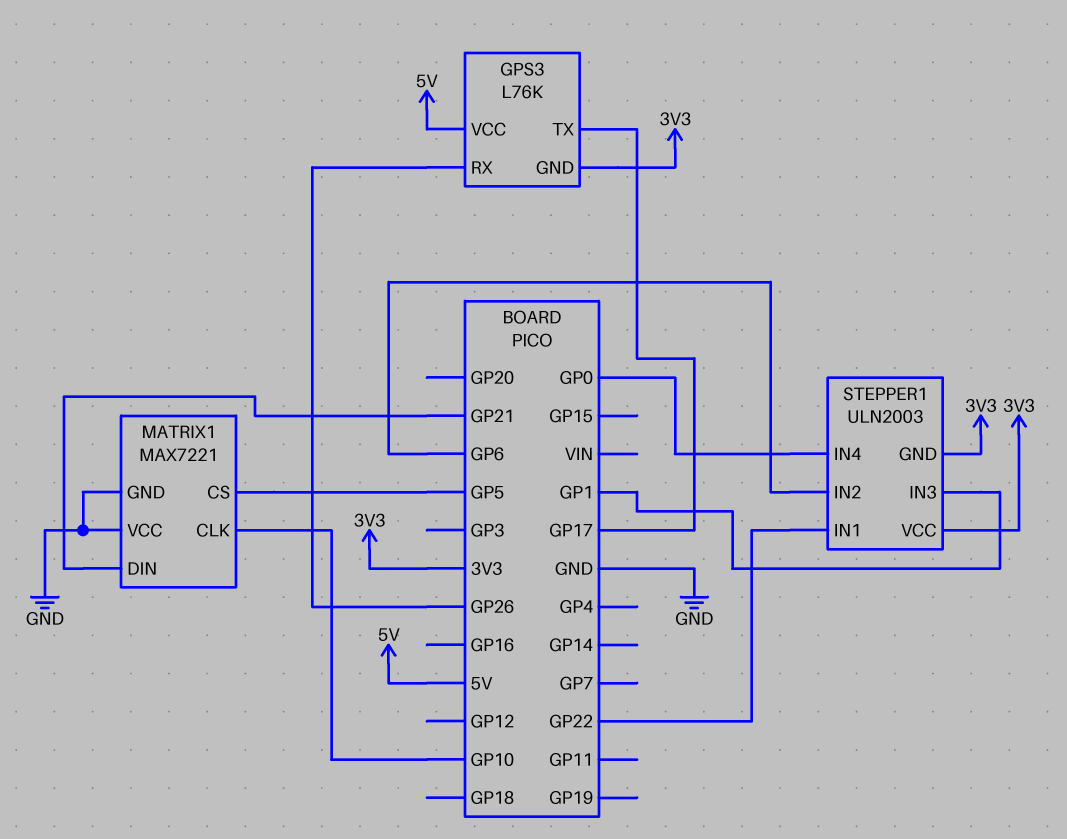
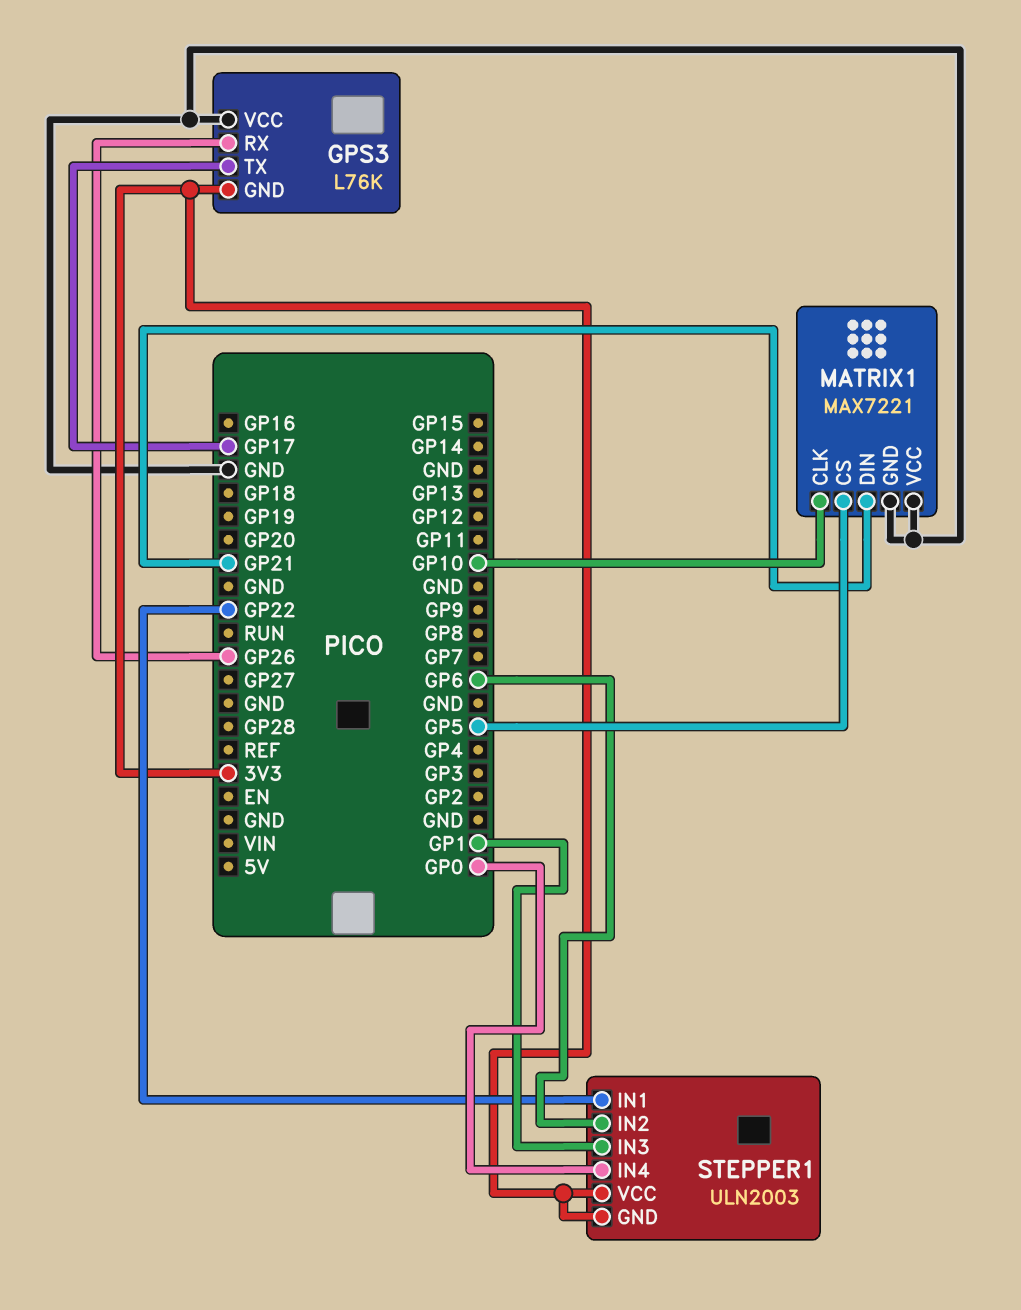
GPS3 pin VCC: 5V -> GND

